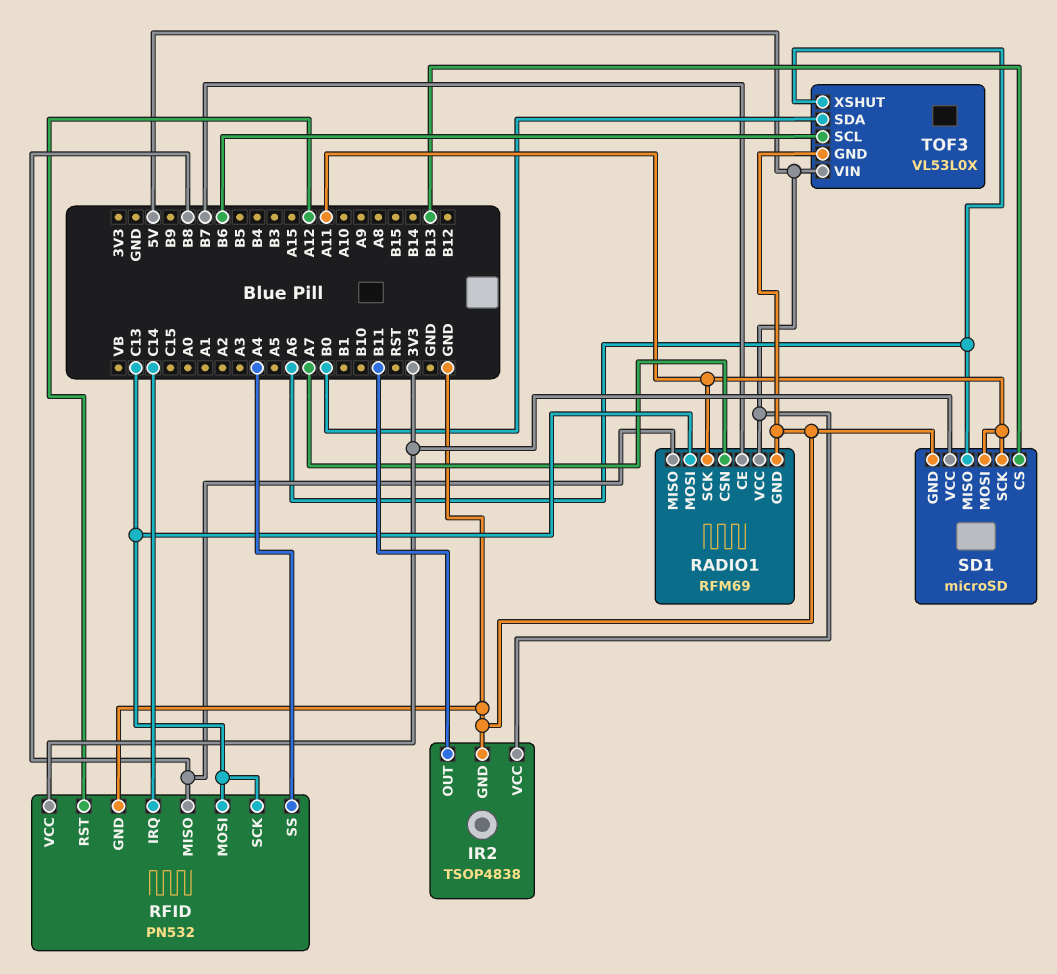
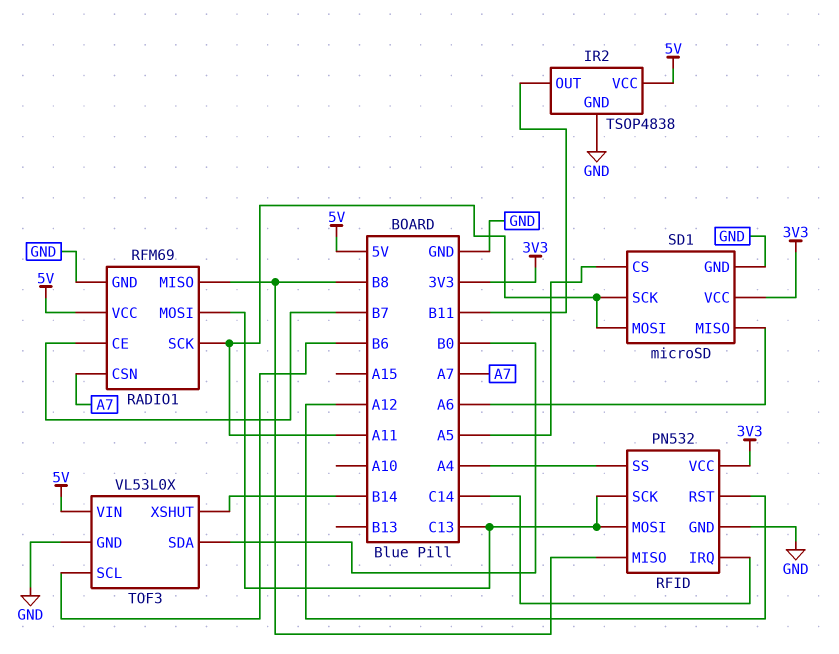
SD1 pin CS: B13 -> A5
TOF3 pin XSHUT: A6 -> B14

